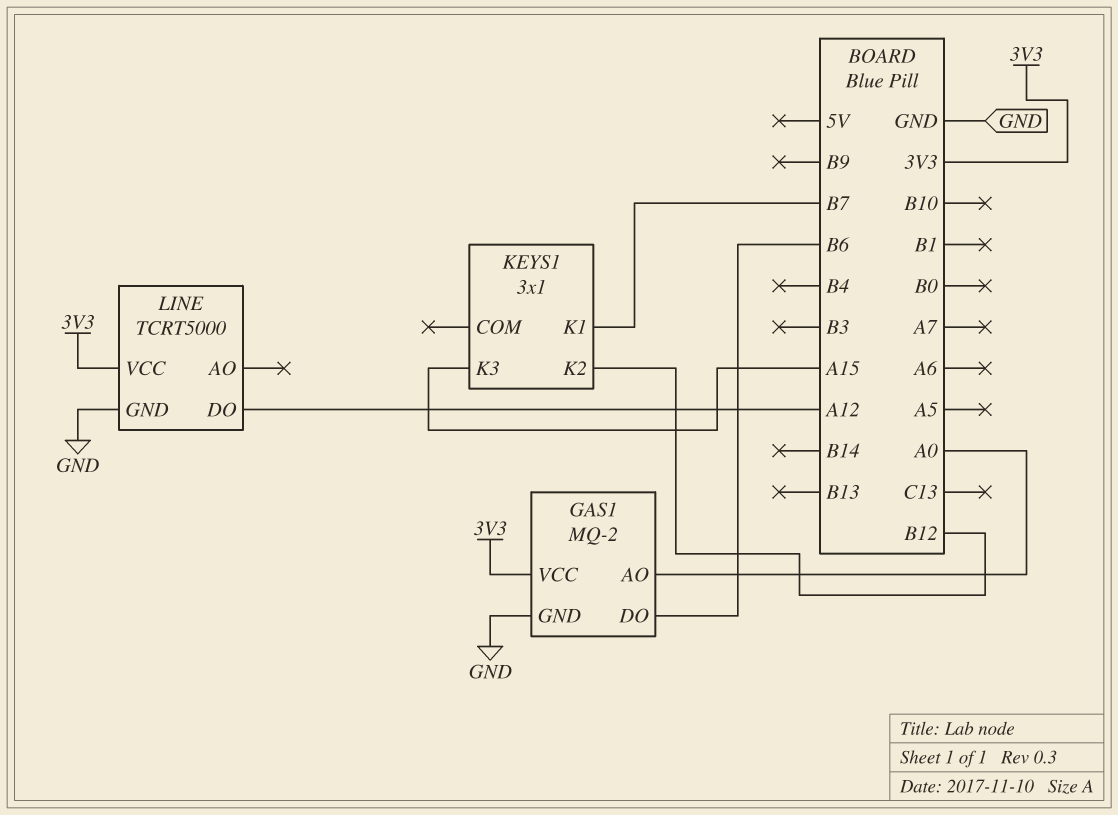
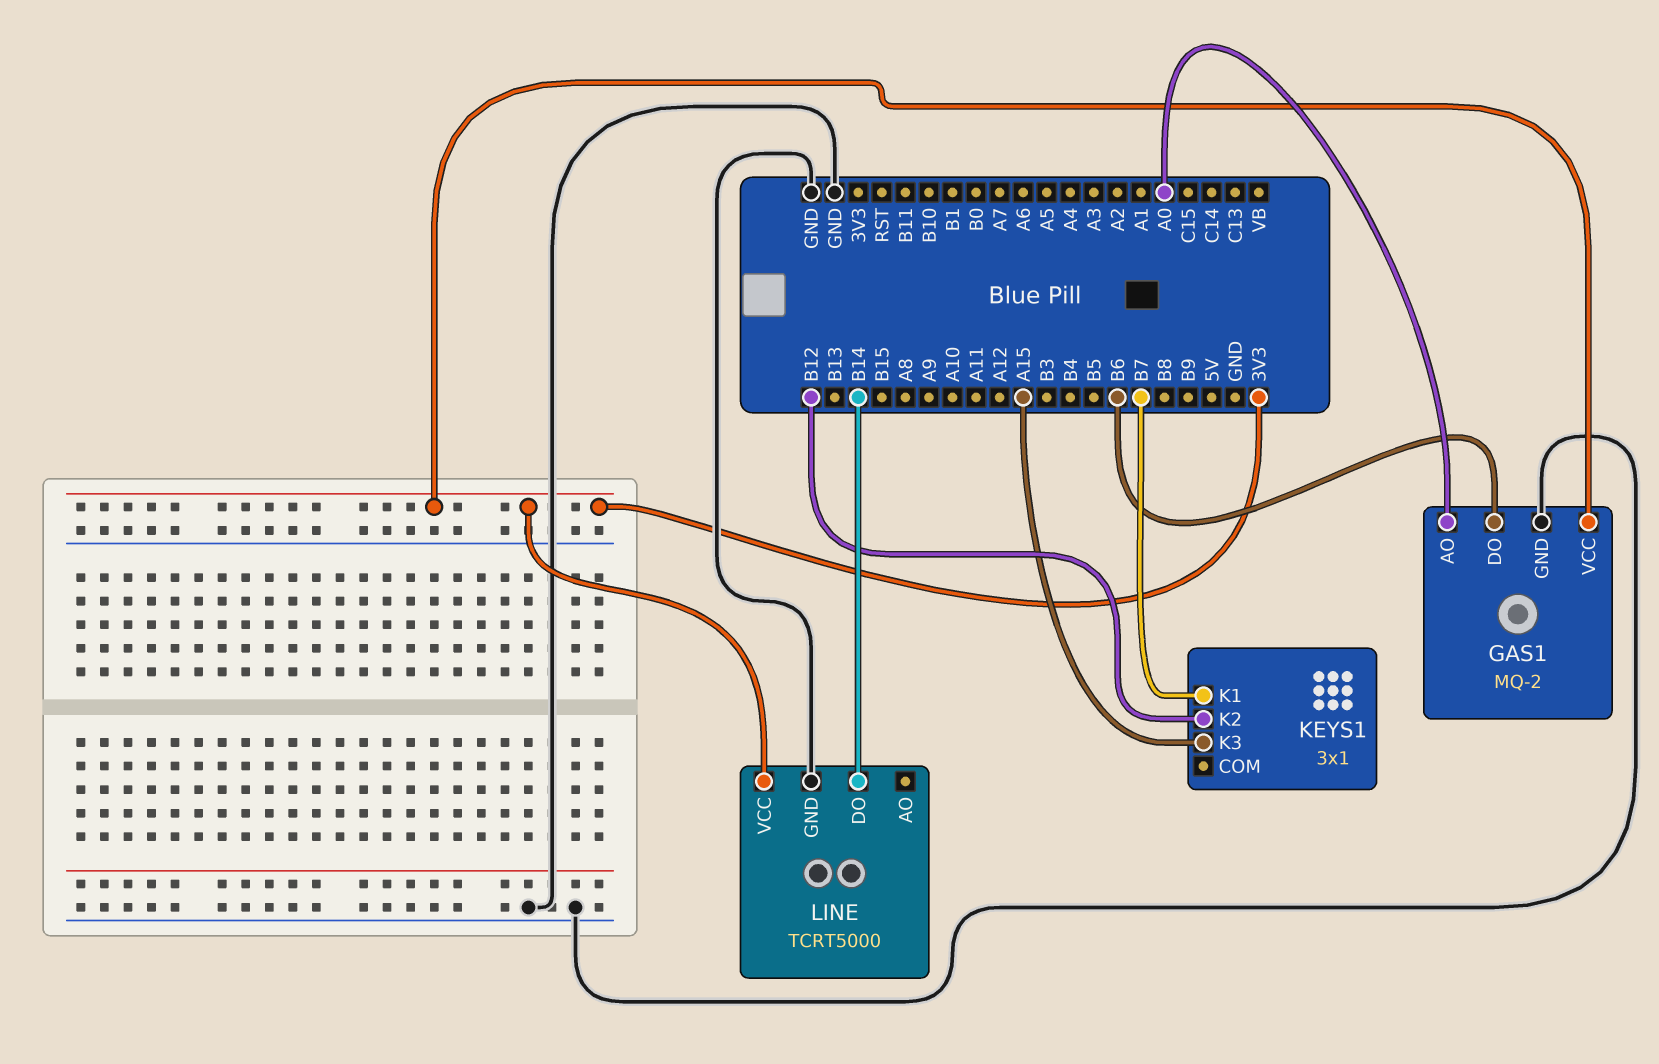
LINE pin DO: A12 -> B14

